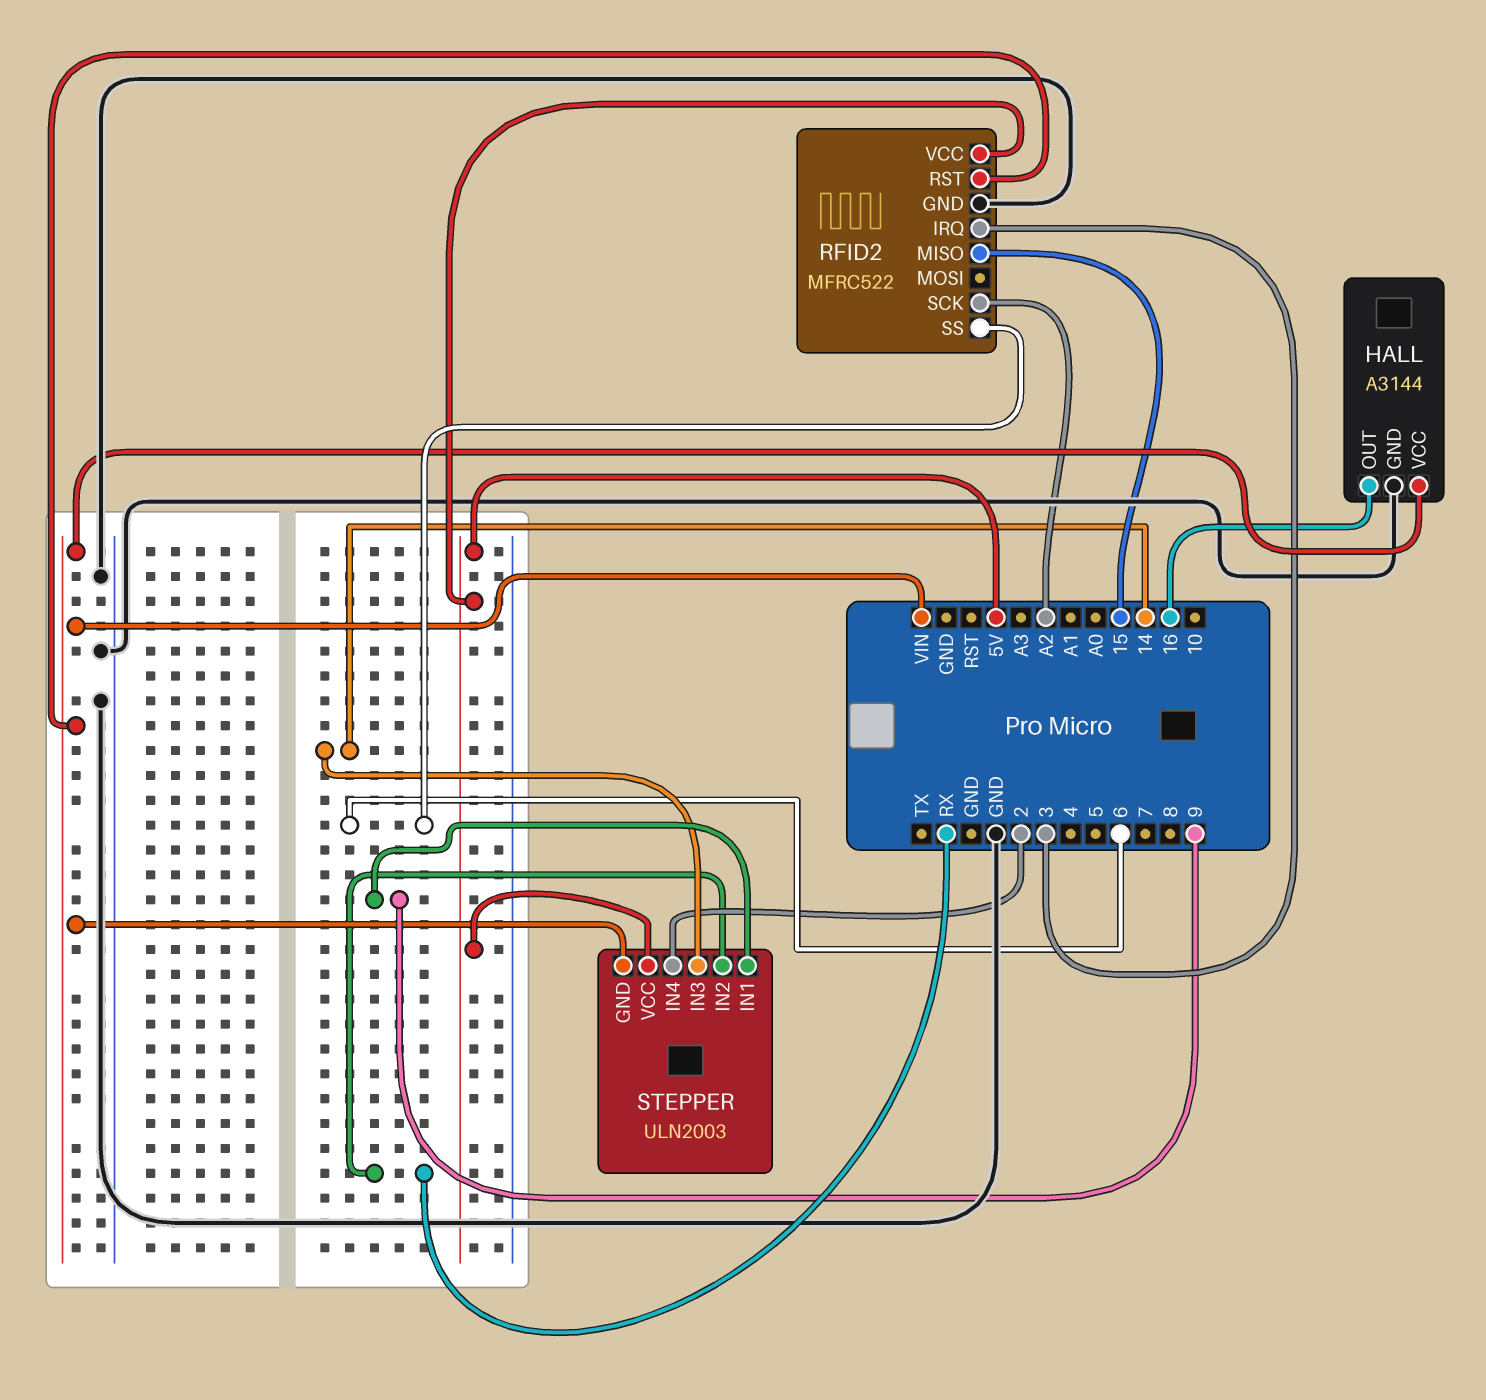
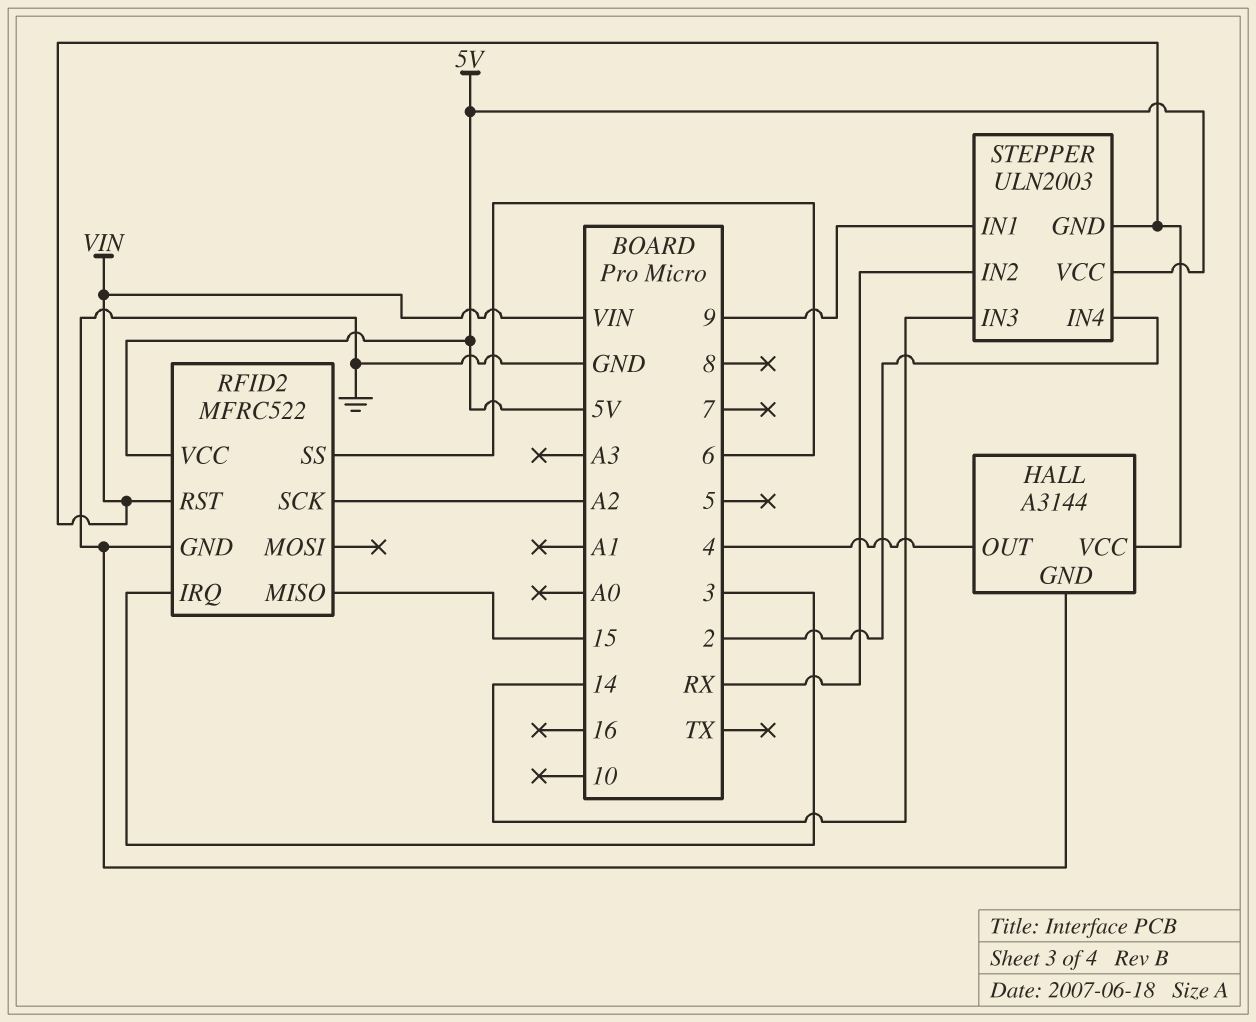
HALL pin OUT: 16 -> 4

